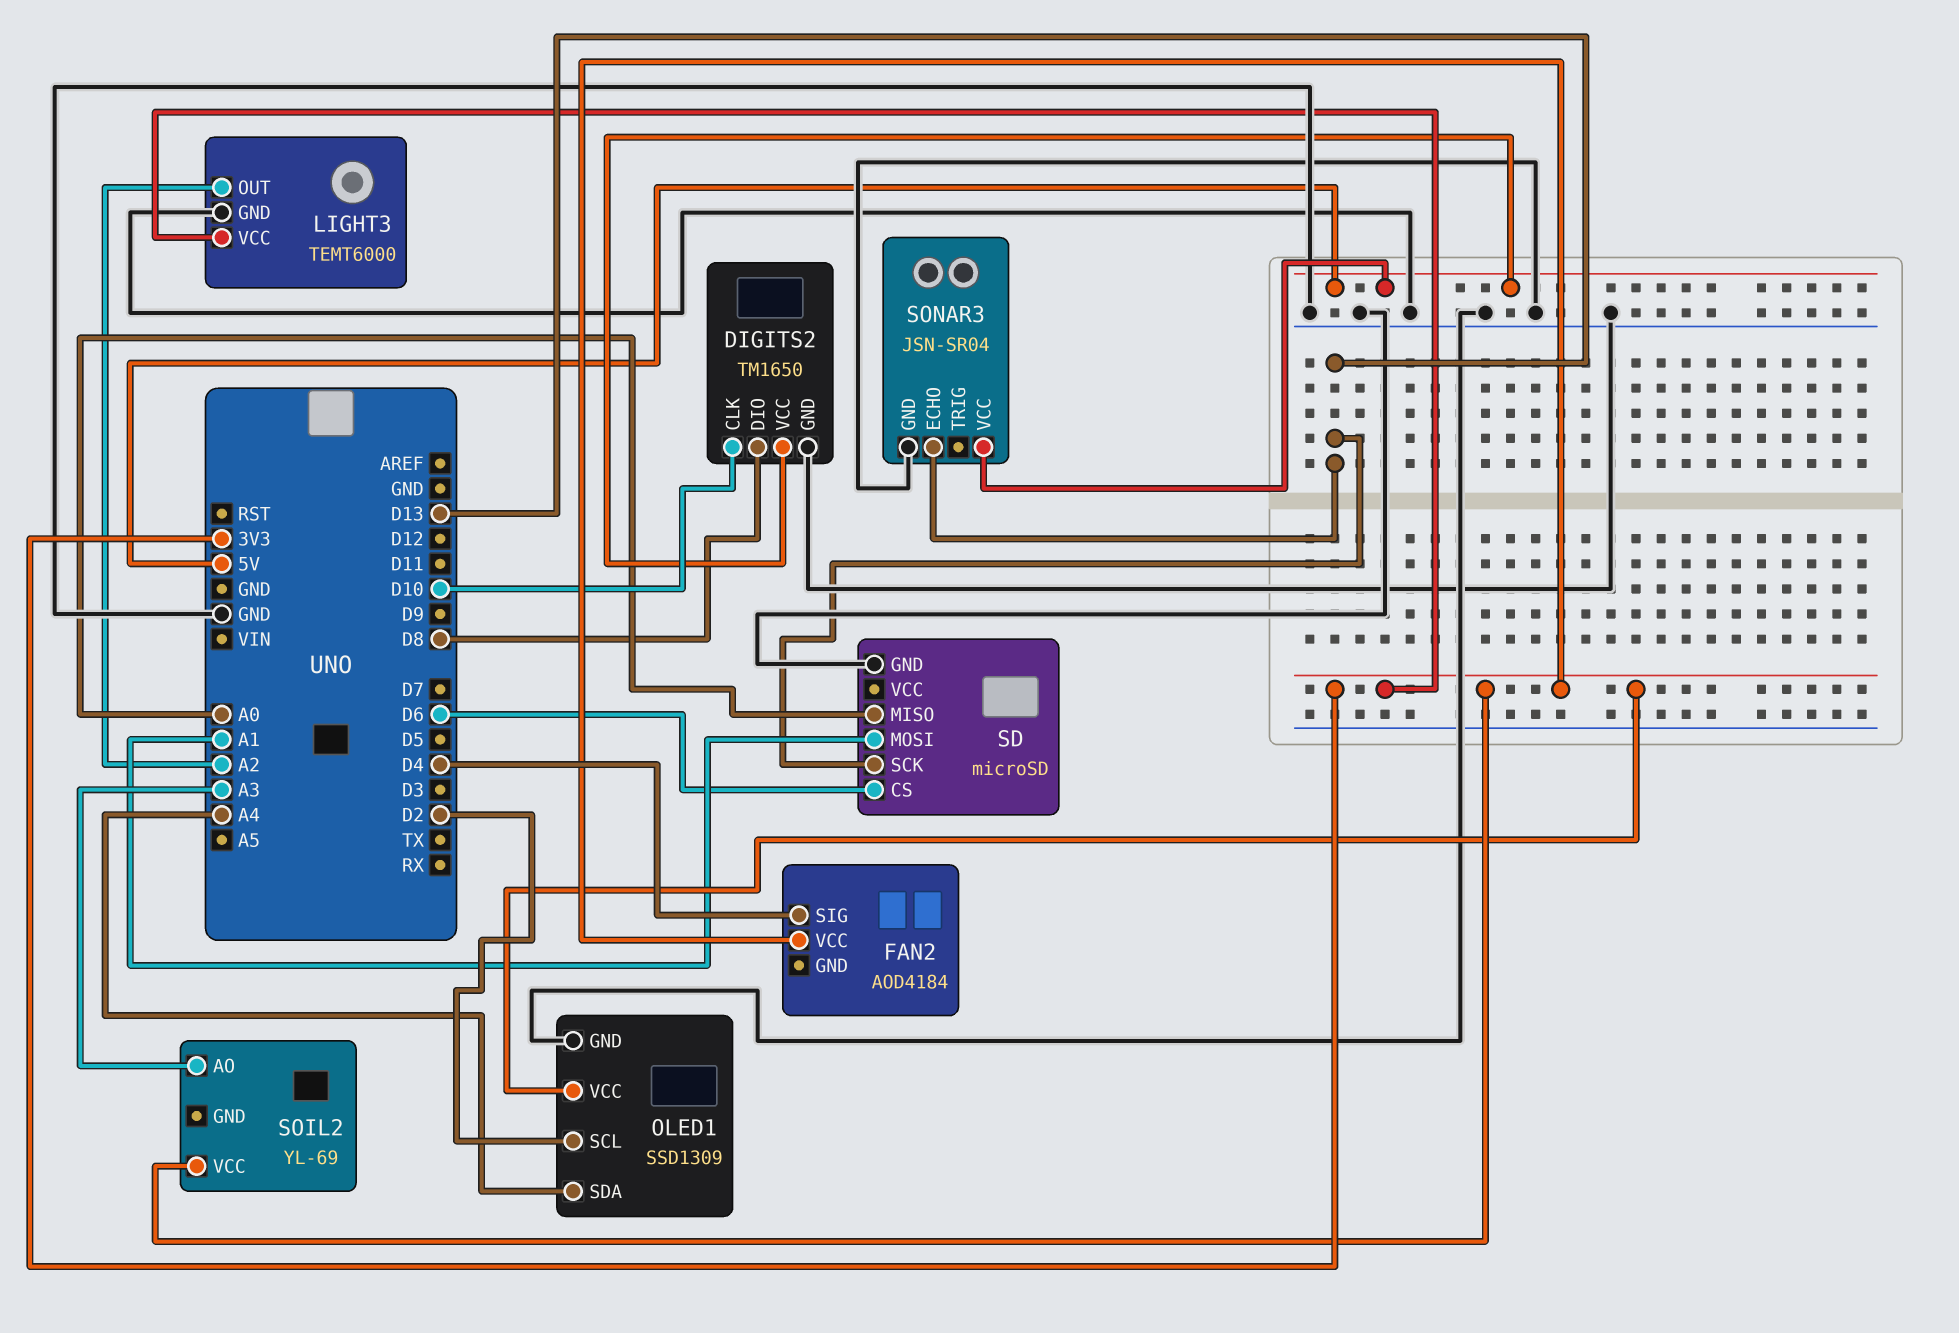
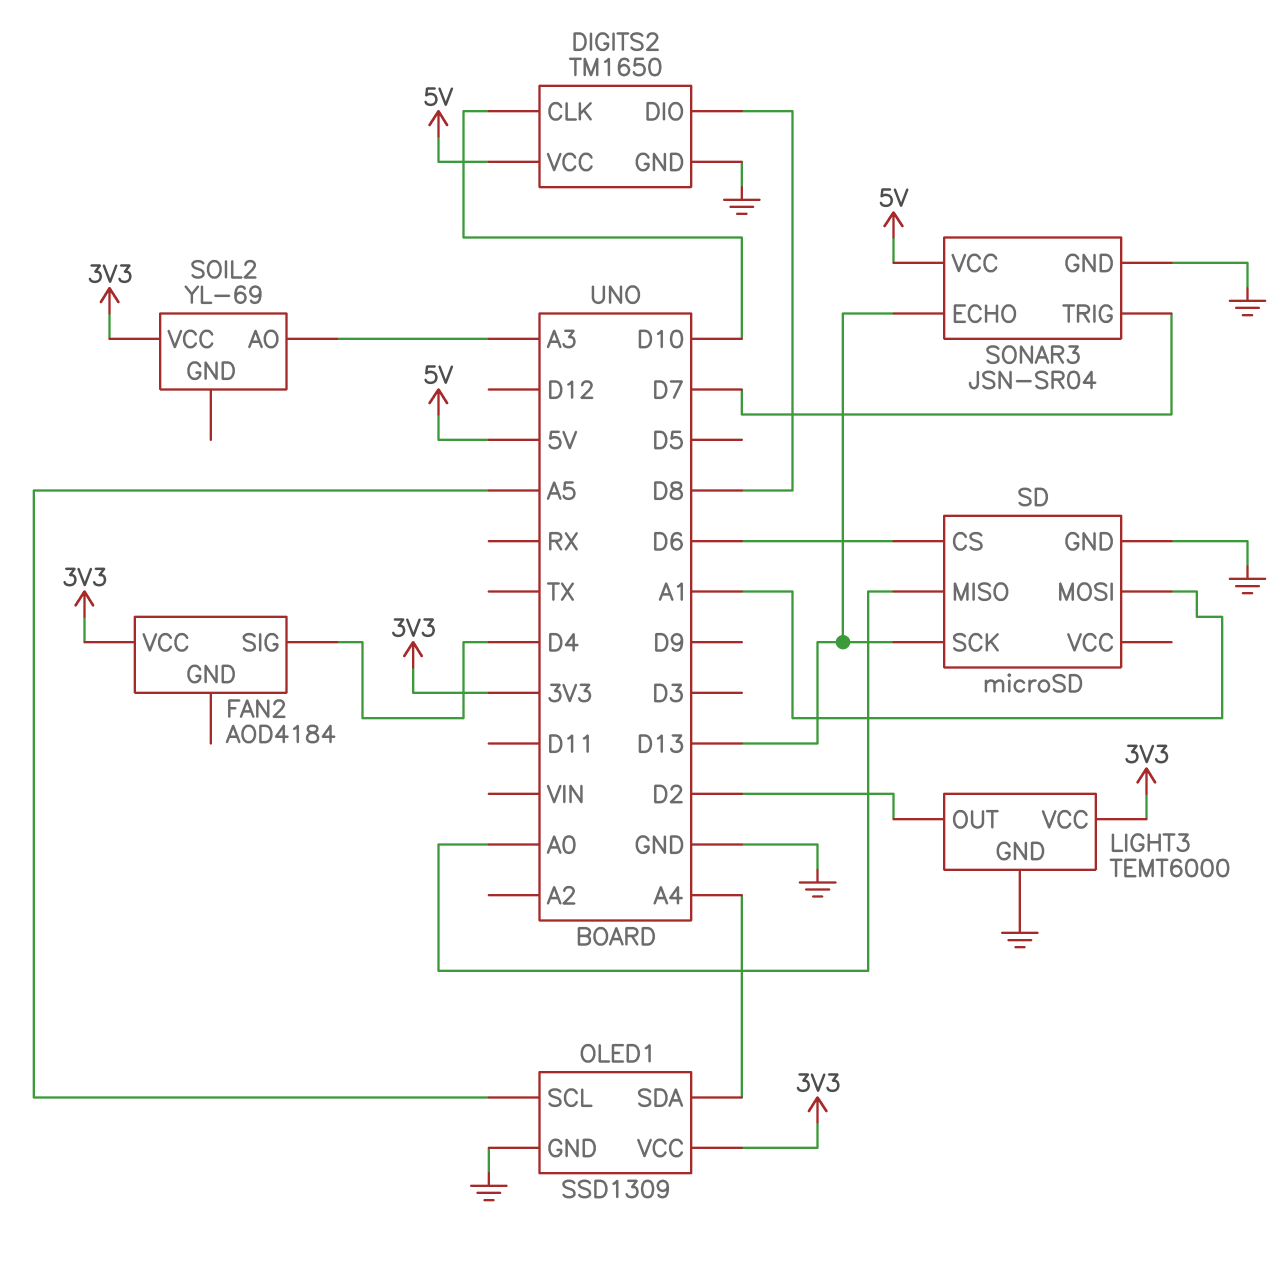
LIGHT3 pin OUT: A2 -> D2
OLED1 pin SCL: D2 -> A5
SONAR3 pin TRIG: none -> D7

